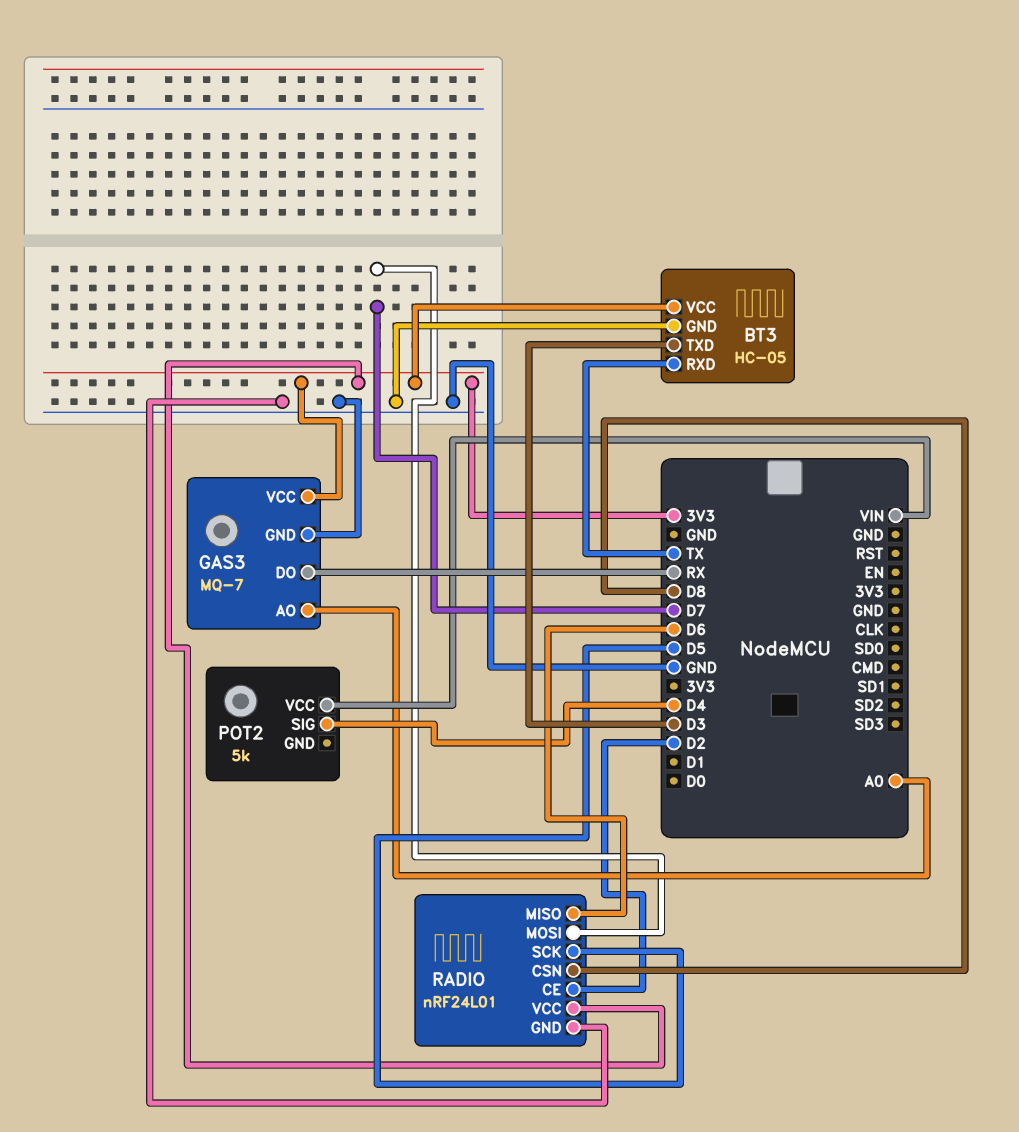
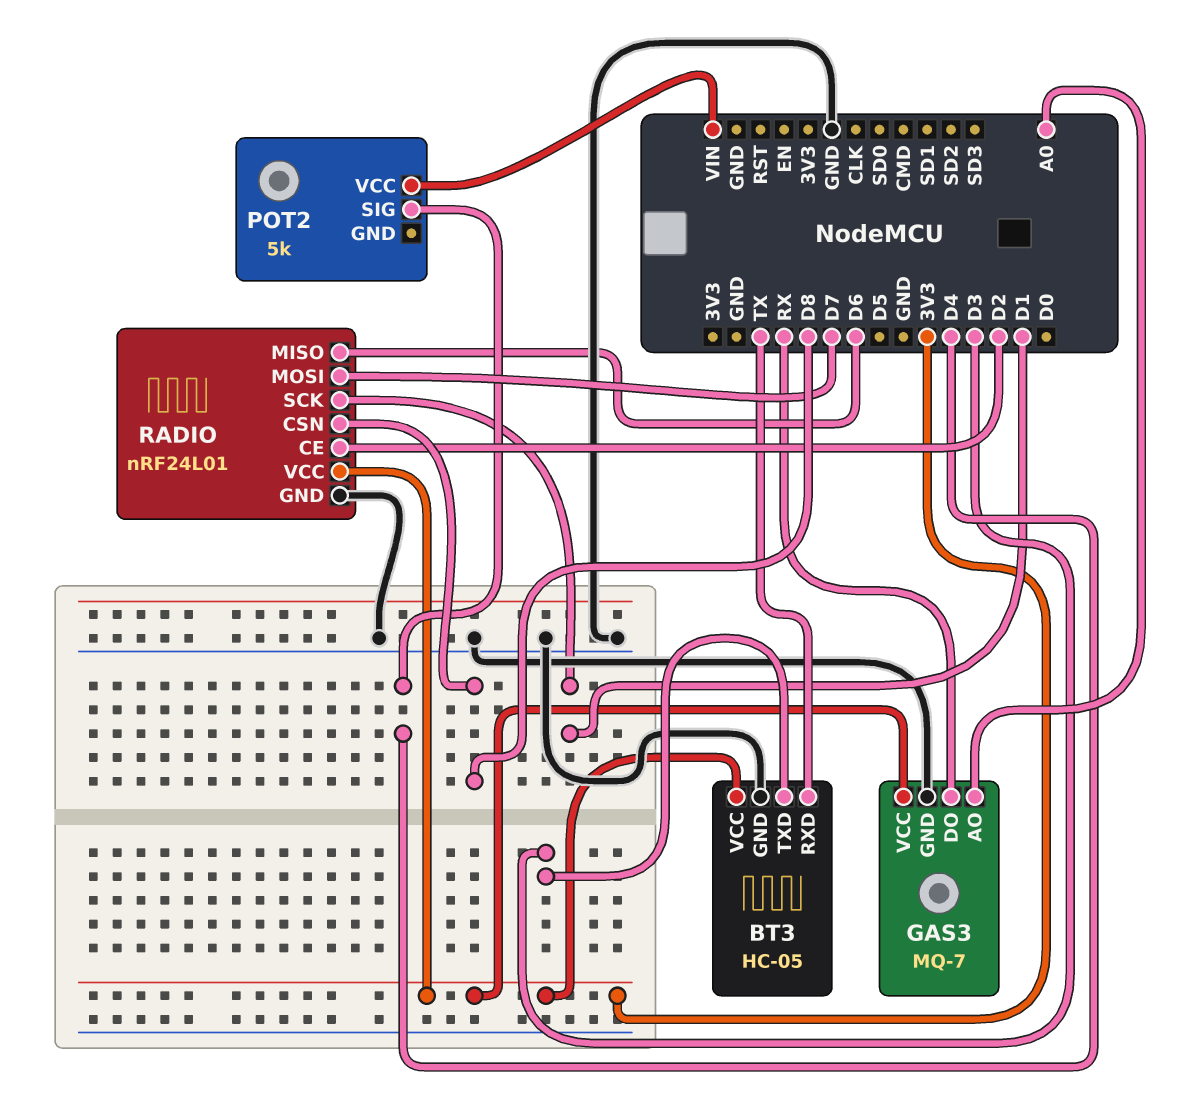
RADIO pin SCK: D5 -> D1

